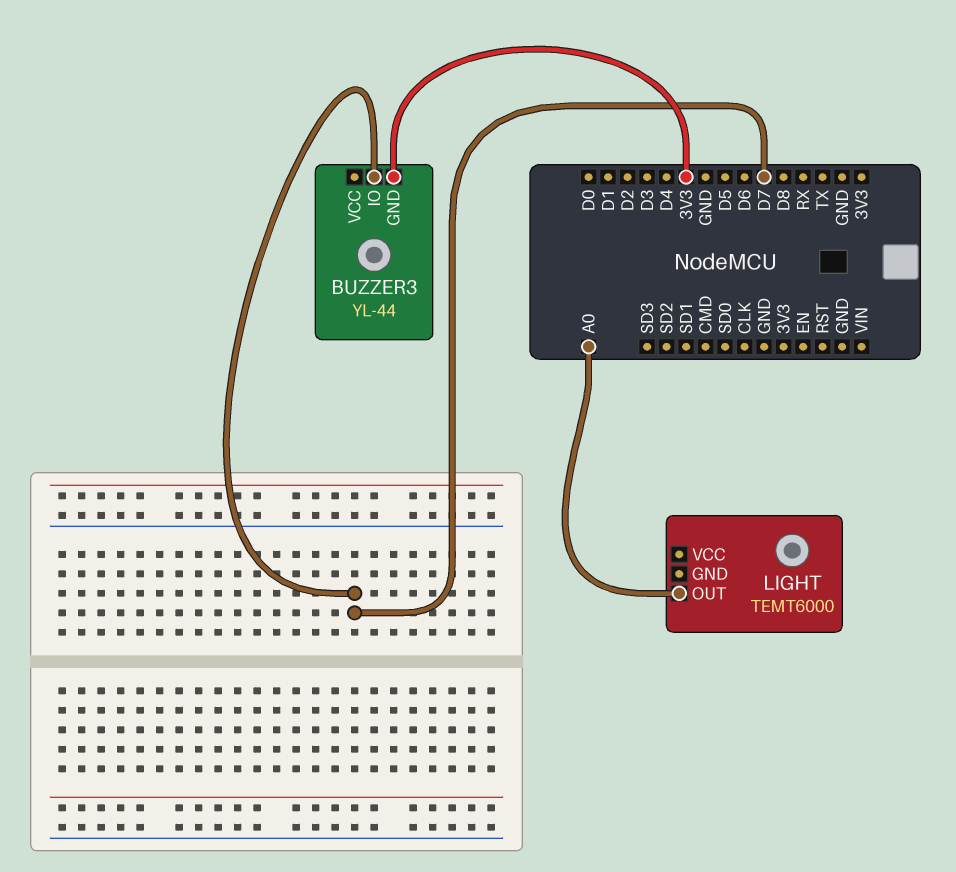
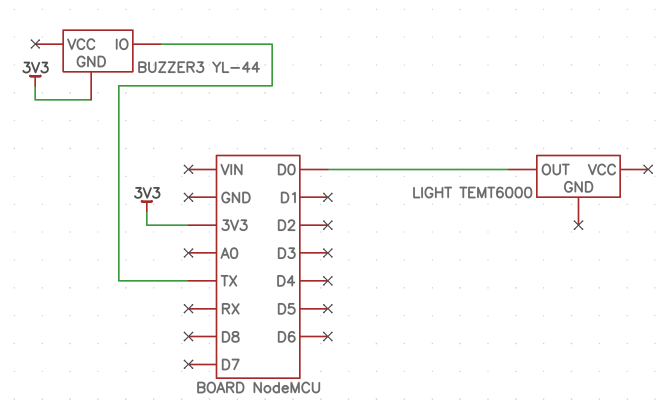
BUZZER3 pin IO: D7 -> TX
LIGHT pin OUT: A0 -> D0

